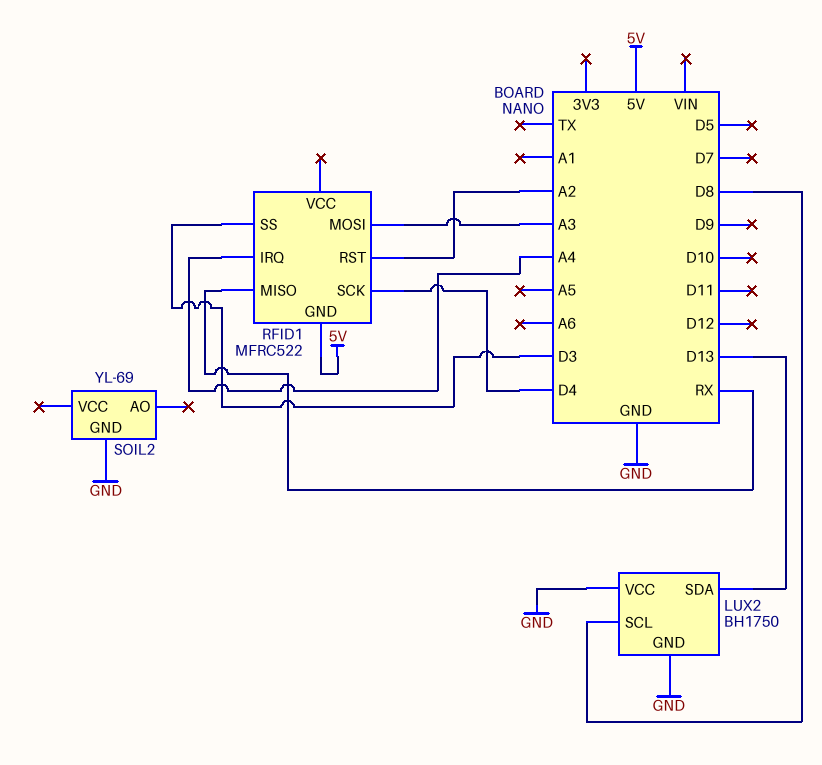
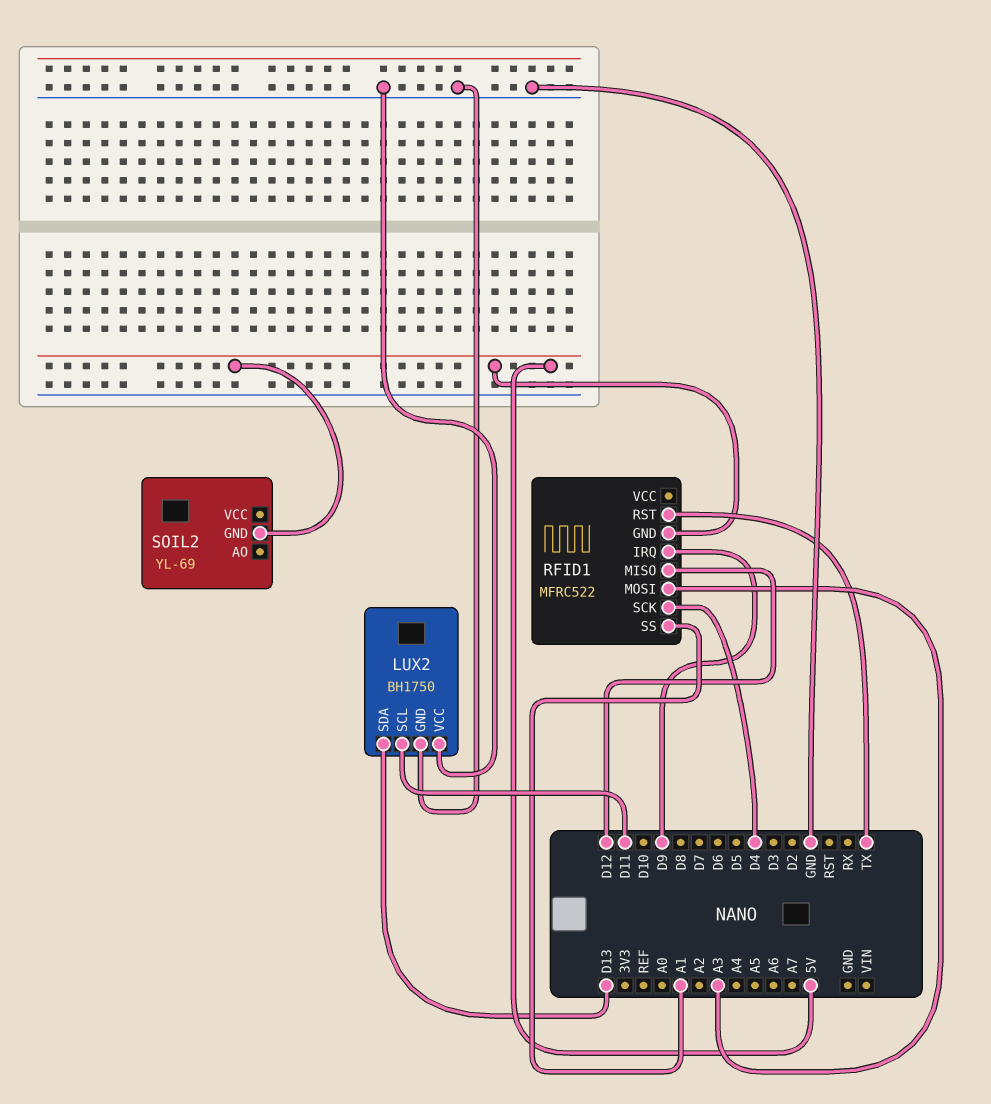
LUX2 pin SCL: D8 -> D11
RFID1 pin IRQ: A4 -> D9
RFID1 pin MISO: RX -> D12
RFID1 pin RST: A2 -> TX
RFID1 pin SS: D3 -> A1
SOIL2 pin GND: GND -> 5V

